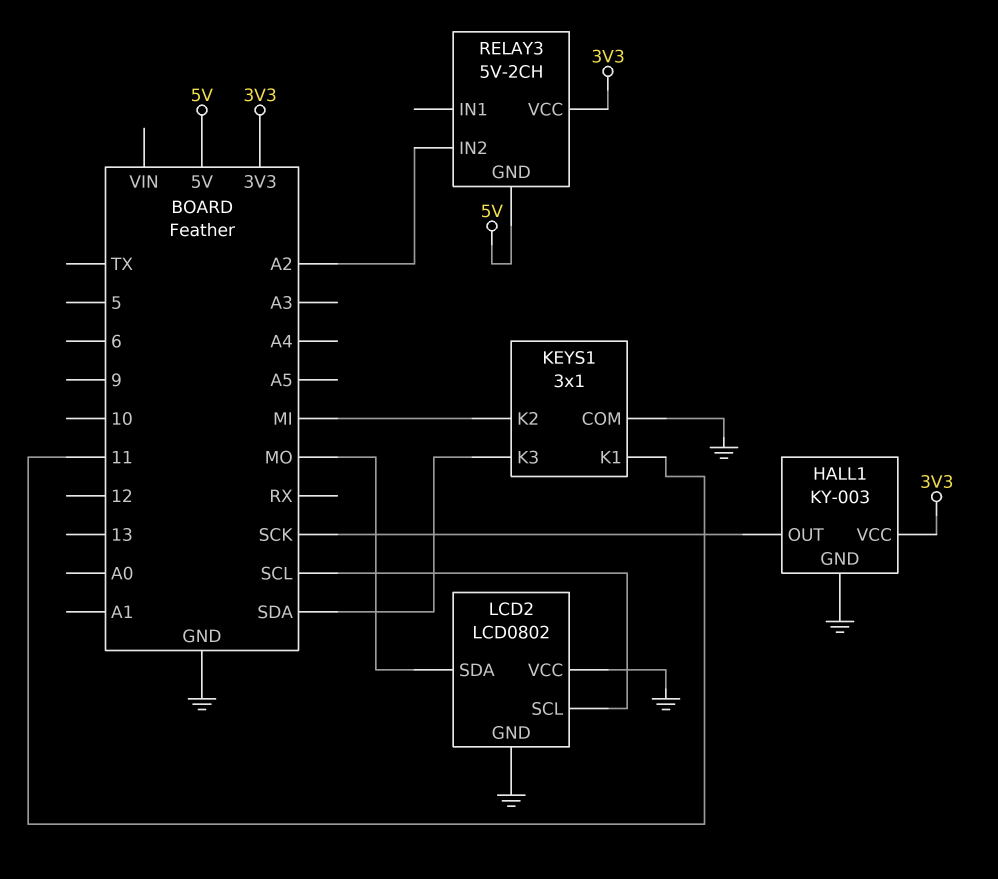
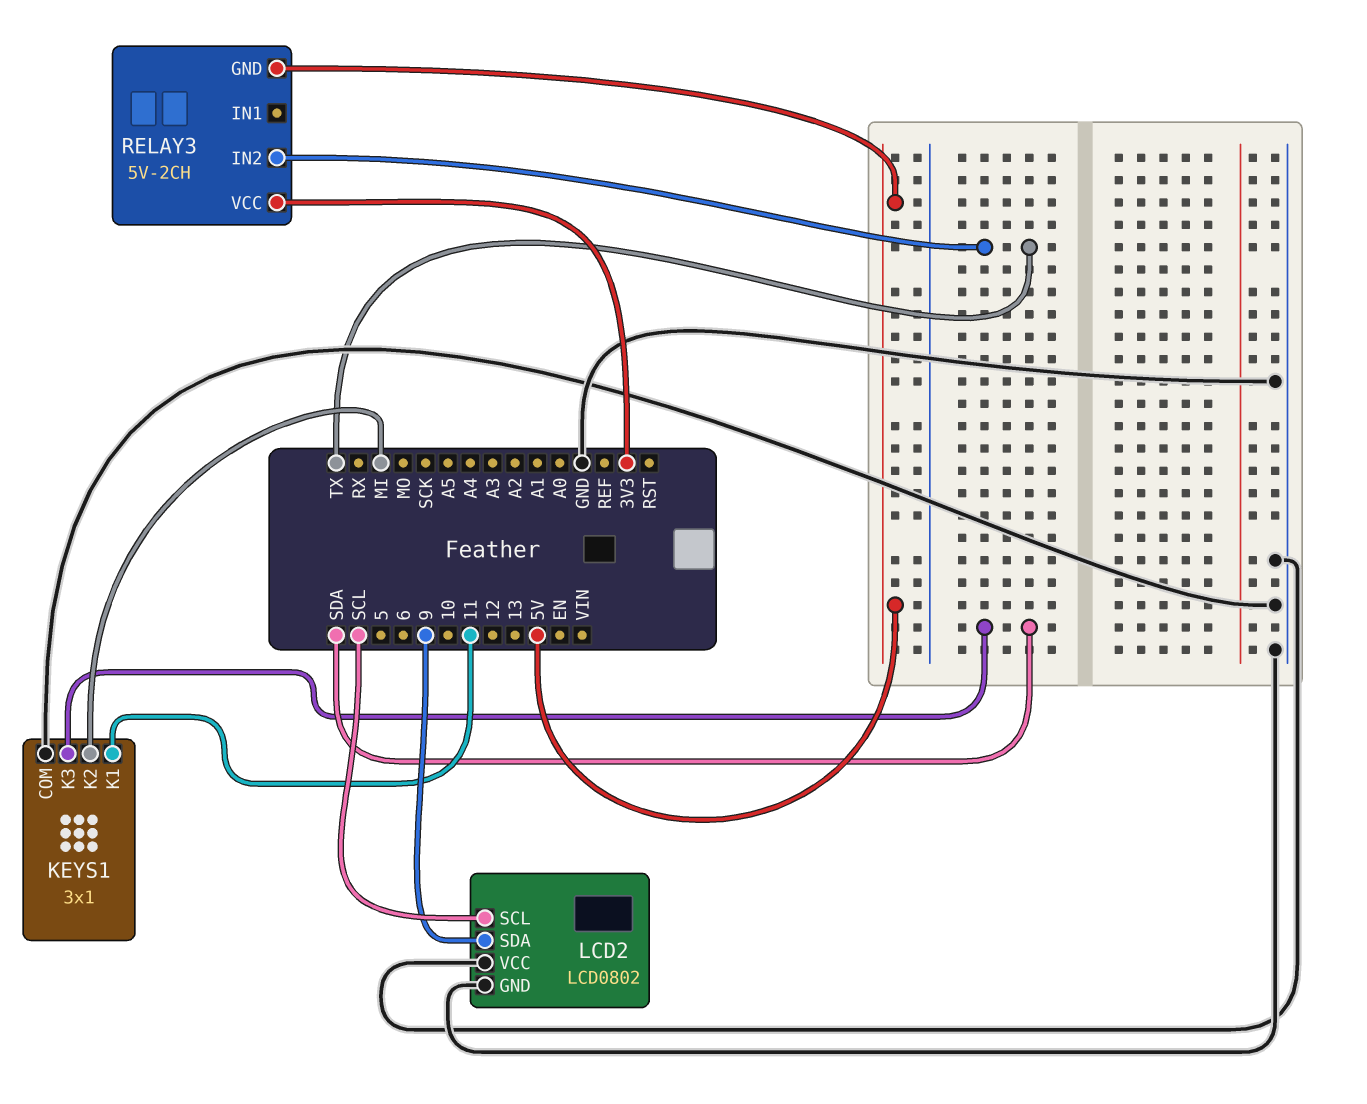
HALL1: KY-003 -> none
HALL1 pin GND: GND -> none
HALL1 pin OUT: SCK -> none
HALL1 pin VCC: 3V3 -> none
LCD2 pin SDA: MO -> 9
RELAY3 pin IN2: A2 -> TX

